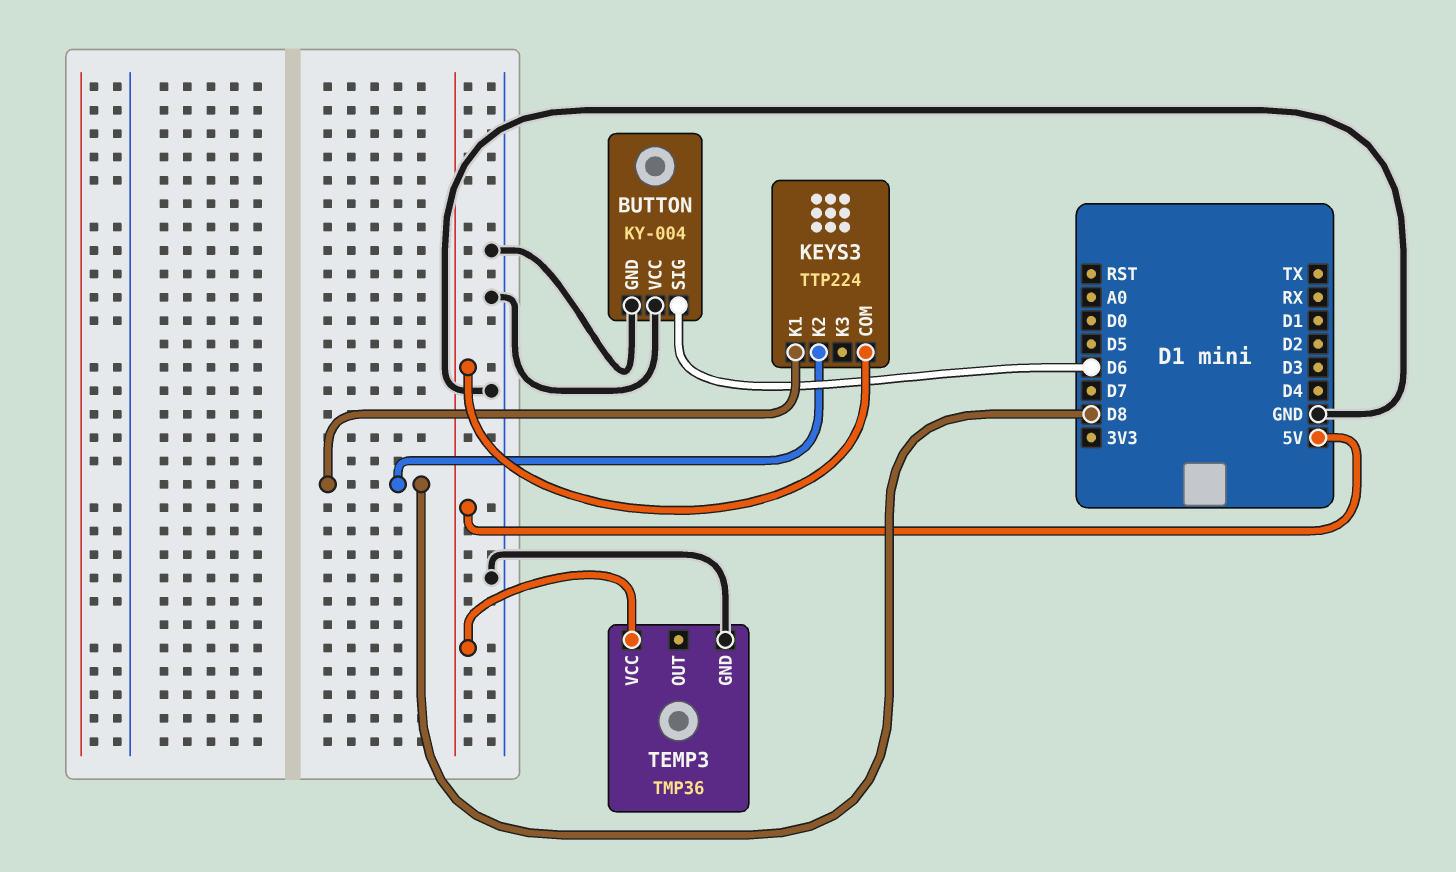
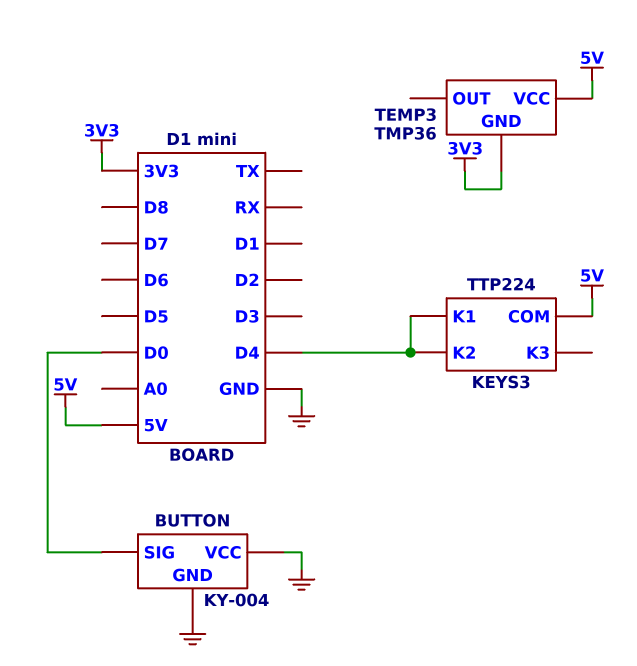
BUTTON pin SIG: D6 -> D0
KEYS3 pin K1: D8 -> D4
KEYS3 pin K2: D8 -> D4
TEMP3 pin GND: GND -> 3V3

